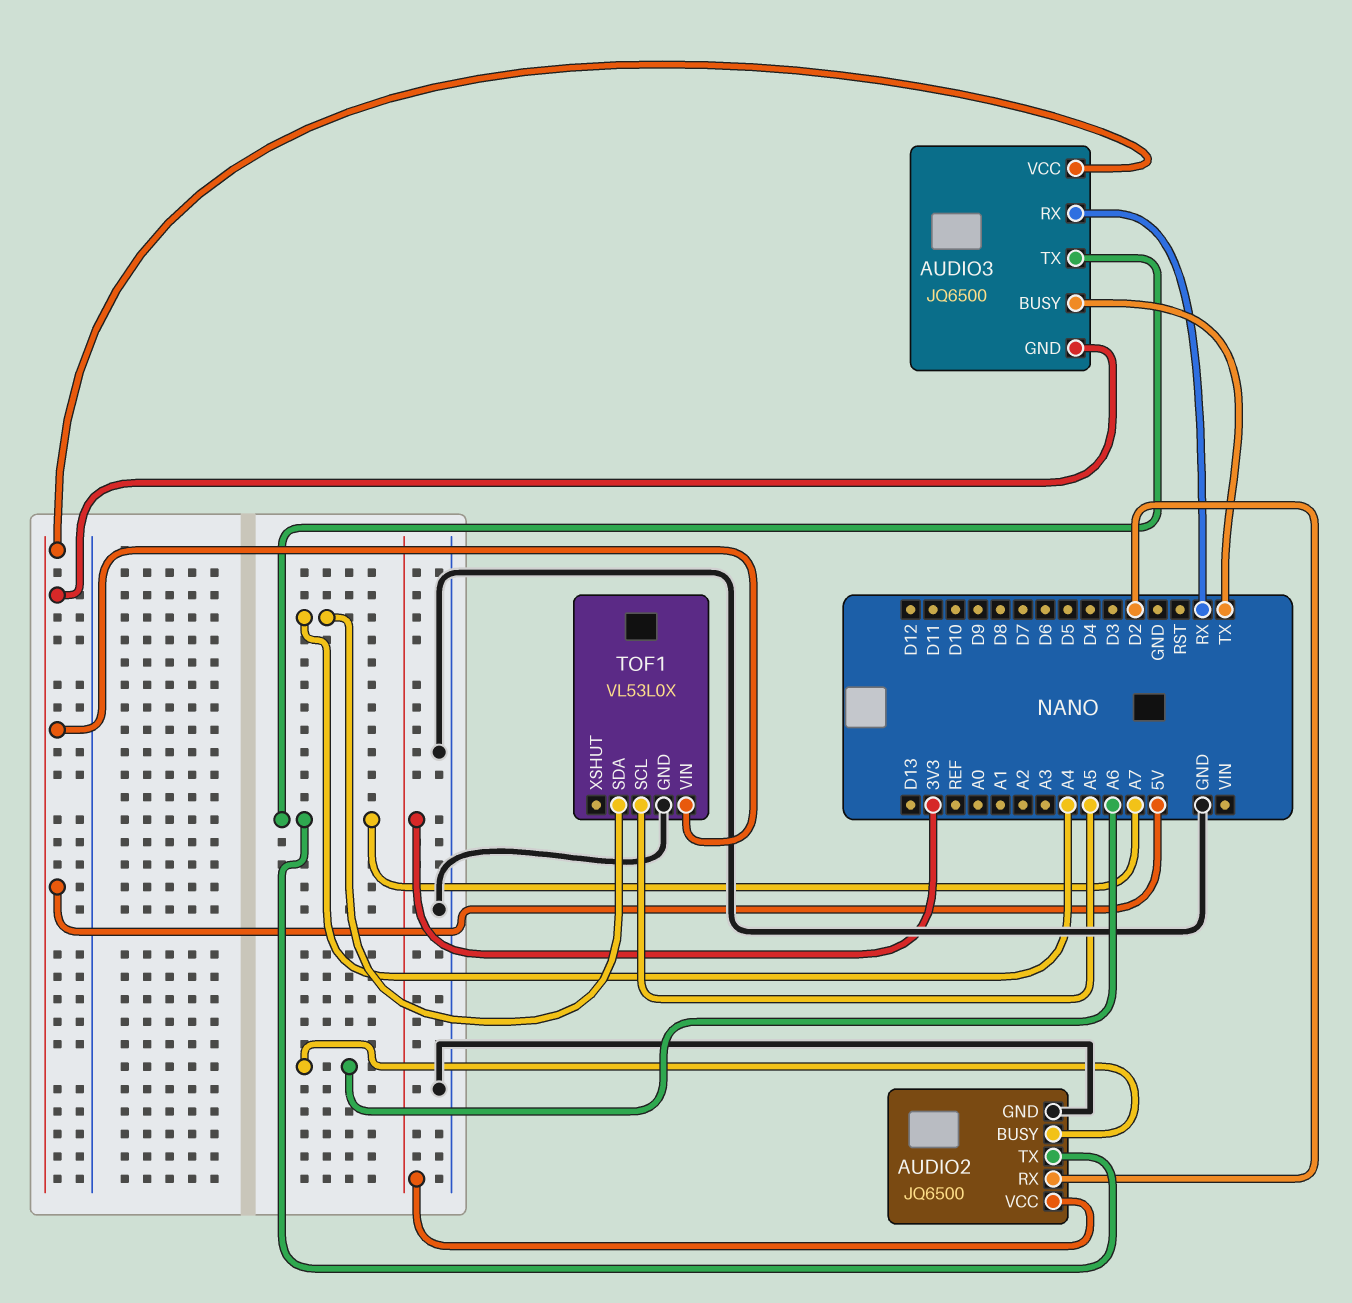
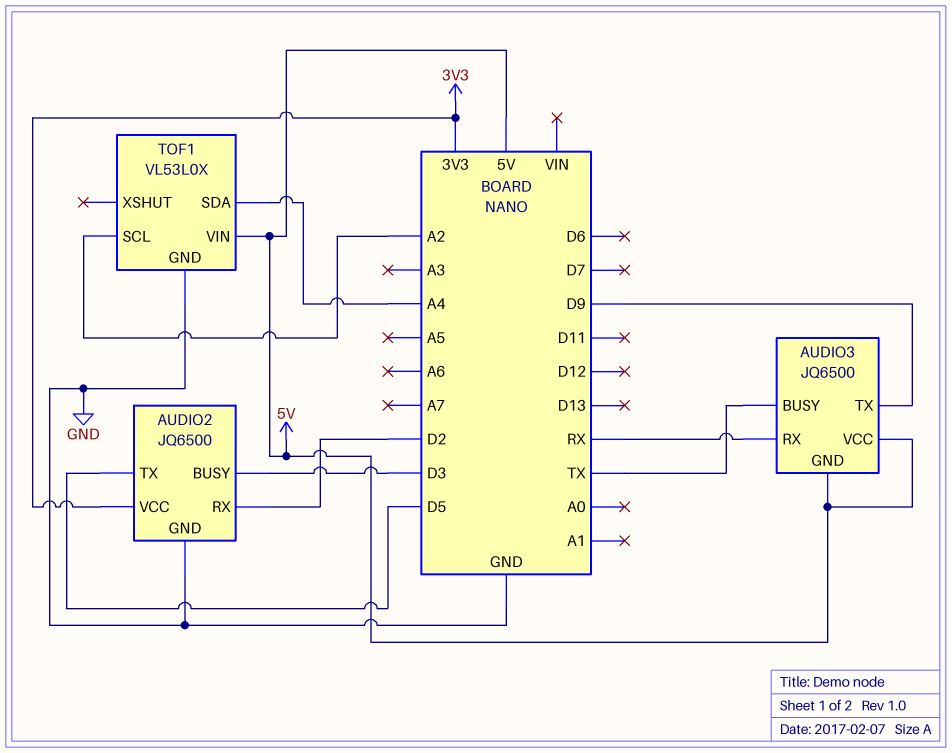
AUDIO2 pin BUSY: A6 -> D3
AUDIO2 pin TX: A7 -> D5
AUDIO3 pin TX: A7 -> D9
TOF1 pin SCL: A5 -> A2

